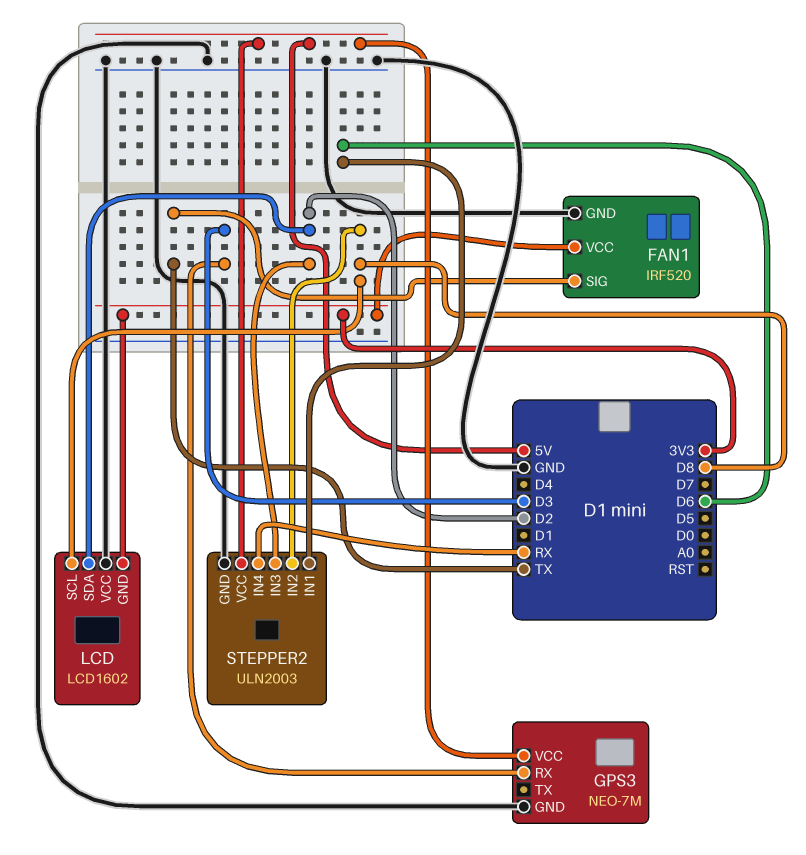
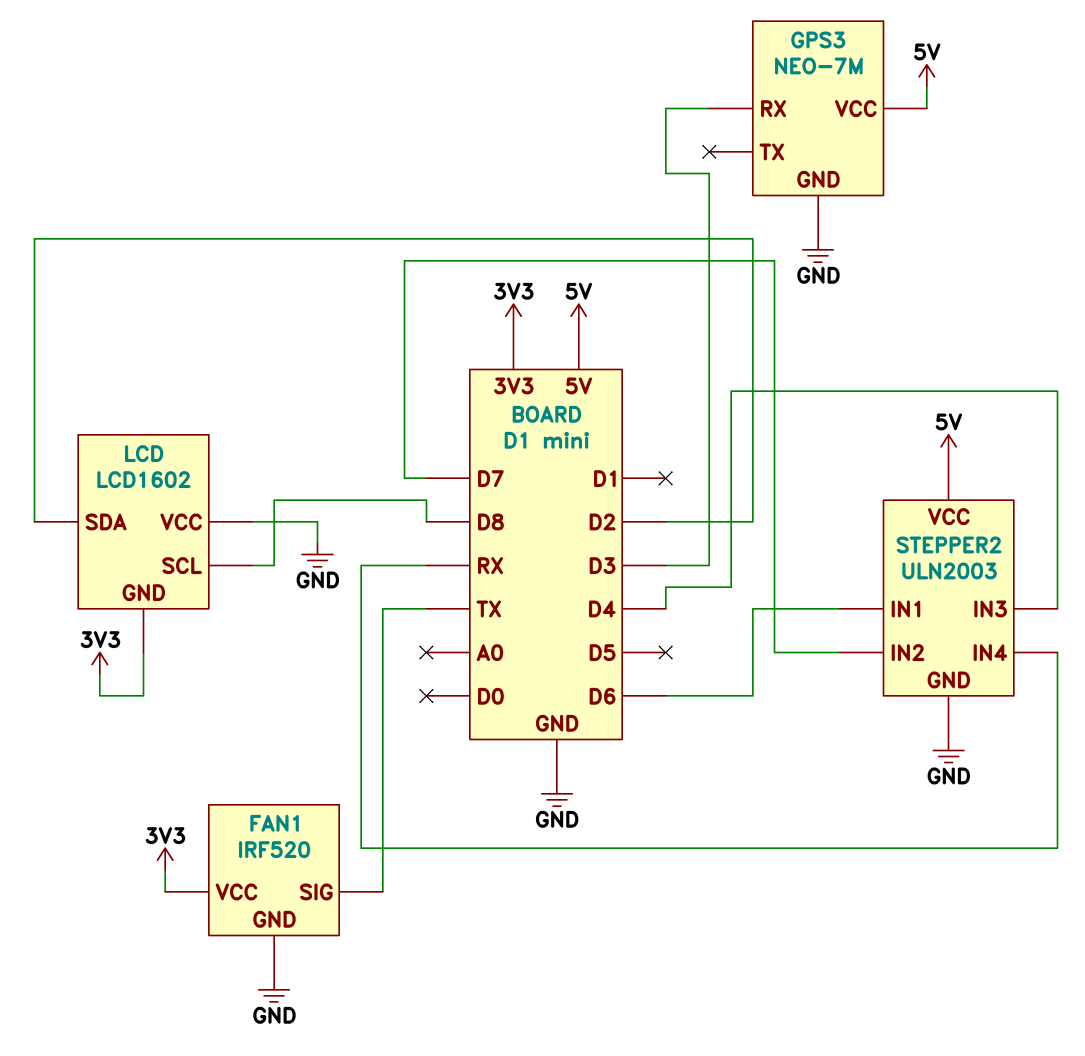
STEPPER2 pin IN2: D8 -> D7
STEPPER2 pin IN3: D2 -> D4

